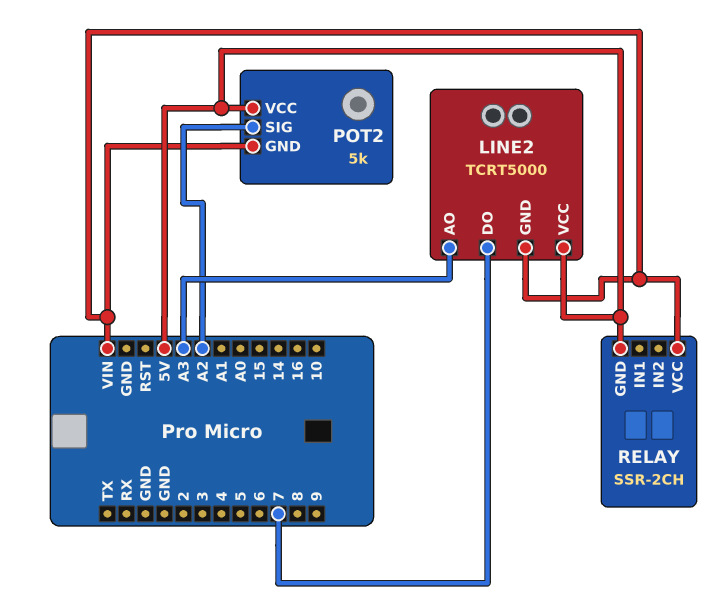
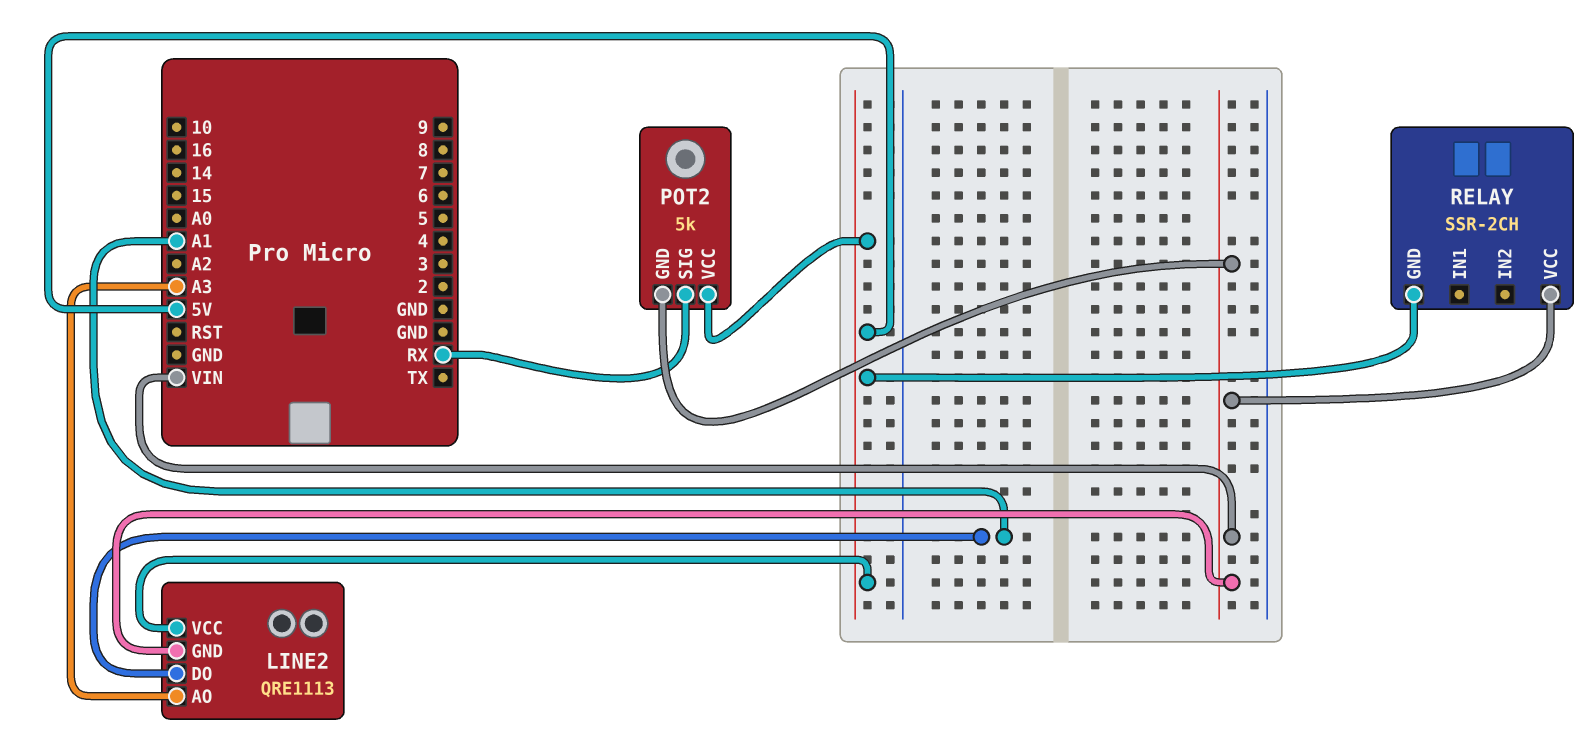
LINE2: TCRT5000 -> QRE1113
LINE2 pin DO: 7 -> A1
POT2 pin SIG: A2 -> RX

